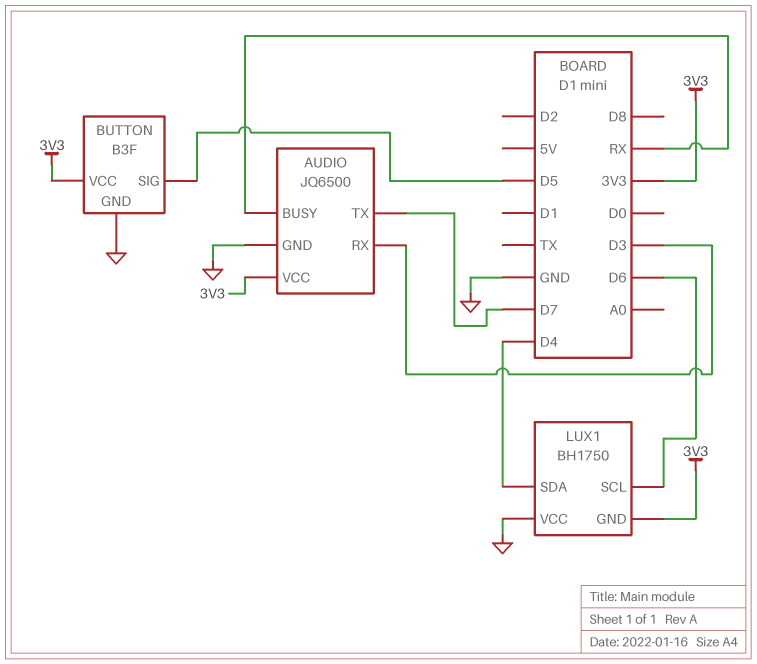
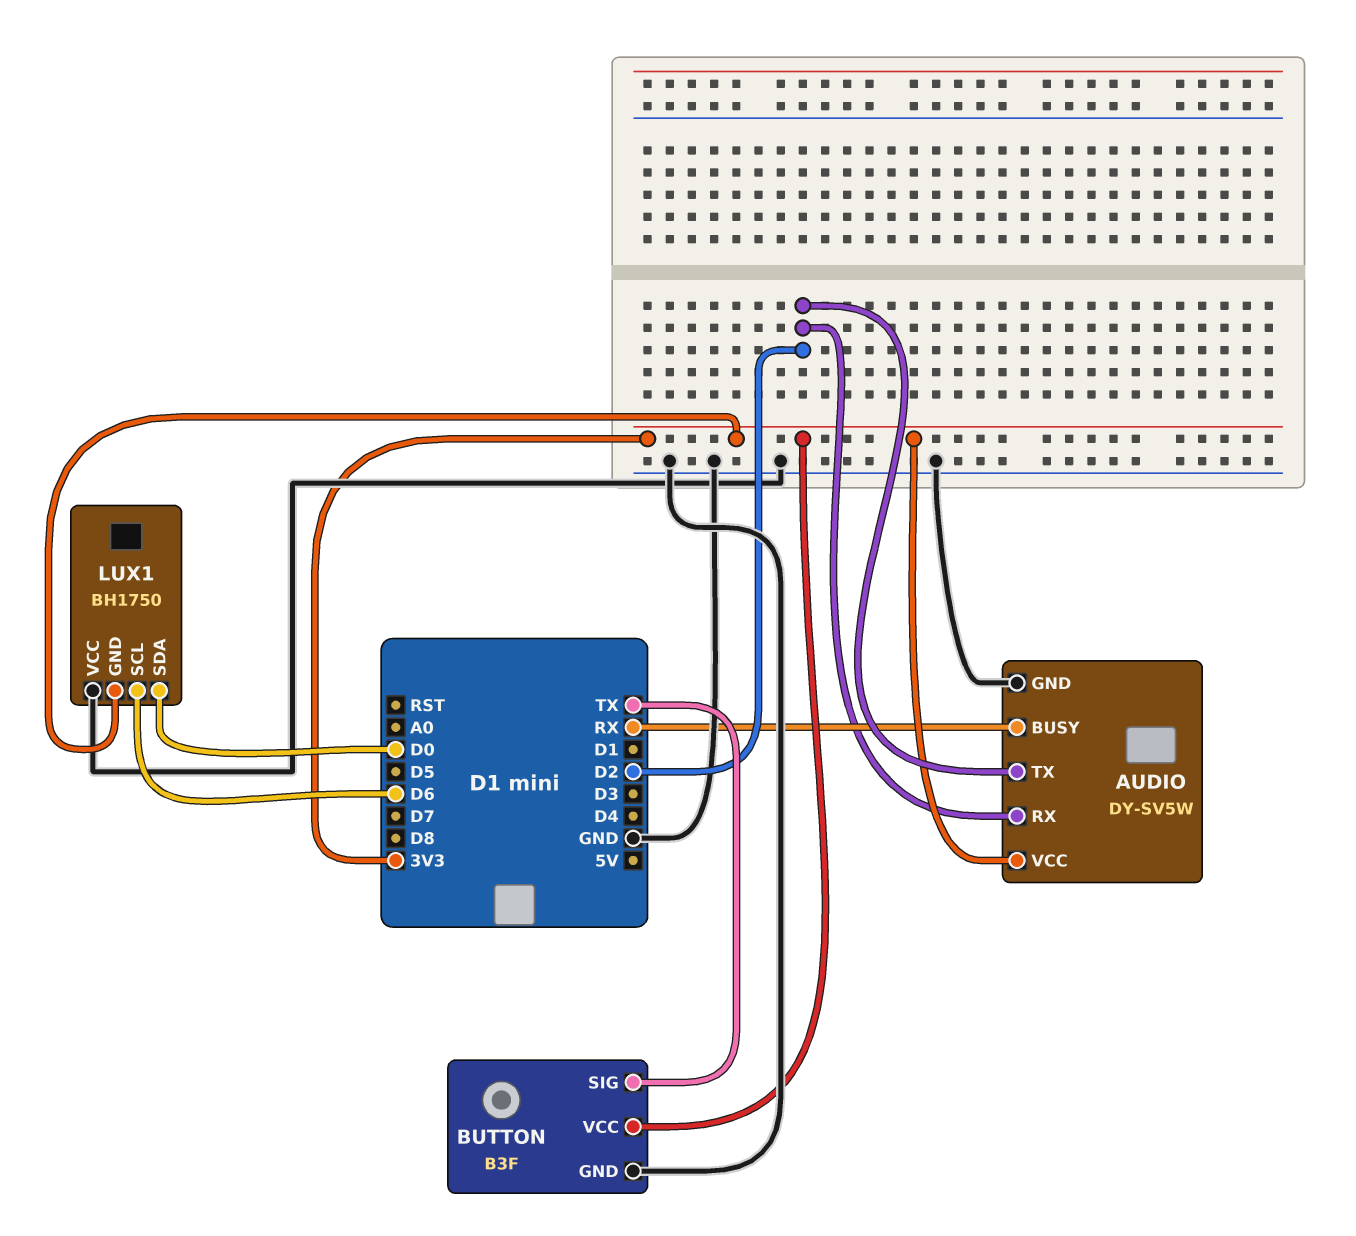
AUDIO: JQ6500 -> DY-SV5W
AUDIO pin RX: D3 -> D2
AUDIO pin TX: D7 -> D2
BUTTON pin SIG: D5 -> TX
LUX1 pin SDA: D4 -> D0

